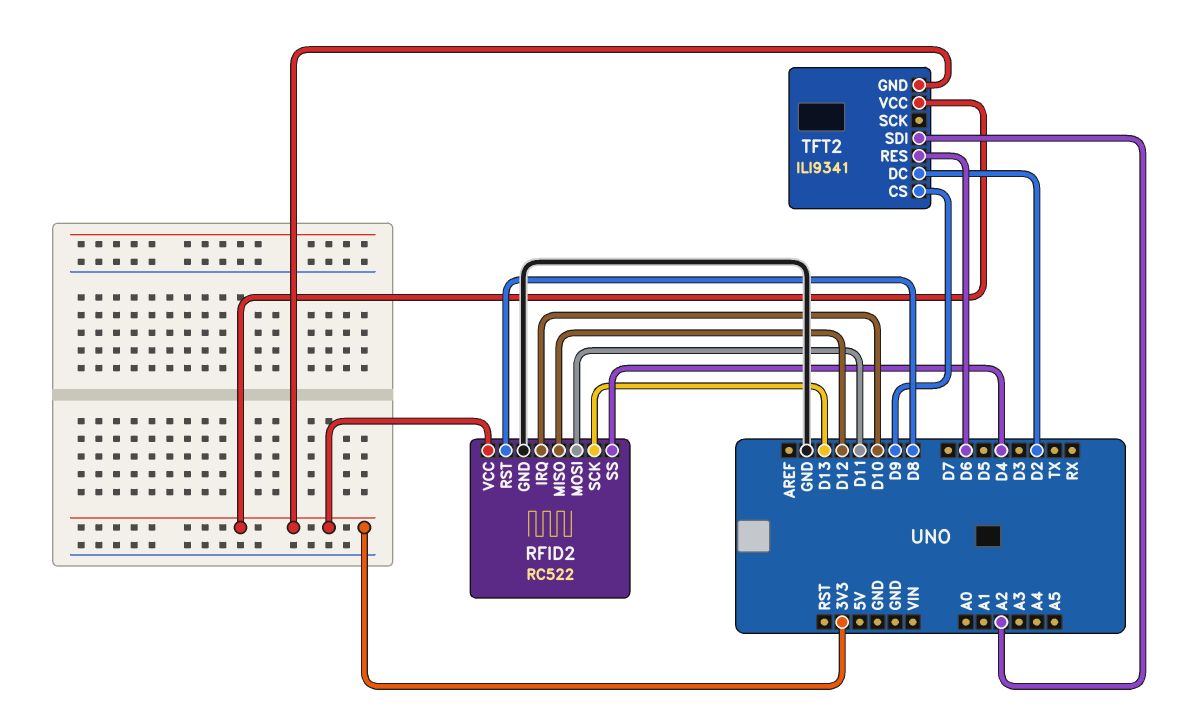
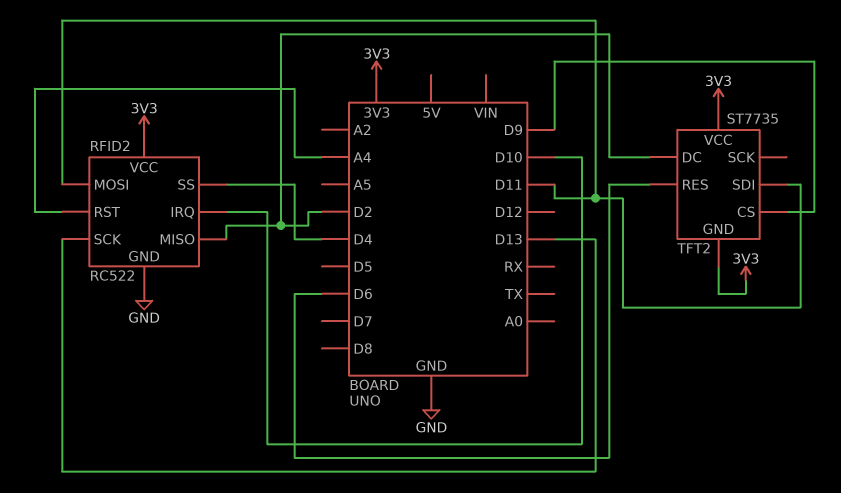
RFID2 pin MISO: D12 -> D2
RFID2 pin RST: D8 -> A4
TFT2: ILI9341 -> ST7735
TFT2 pin SDI: A2 -> D11

